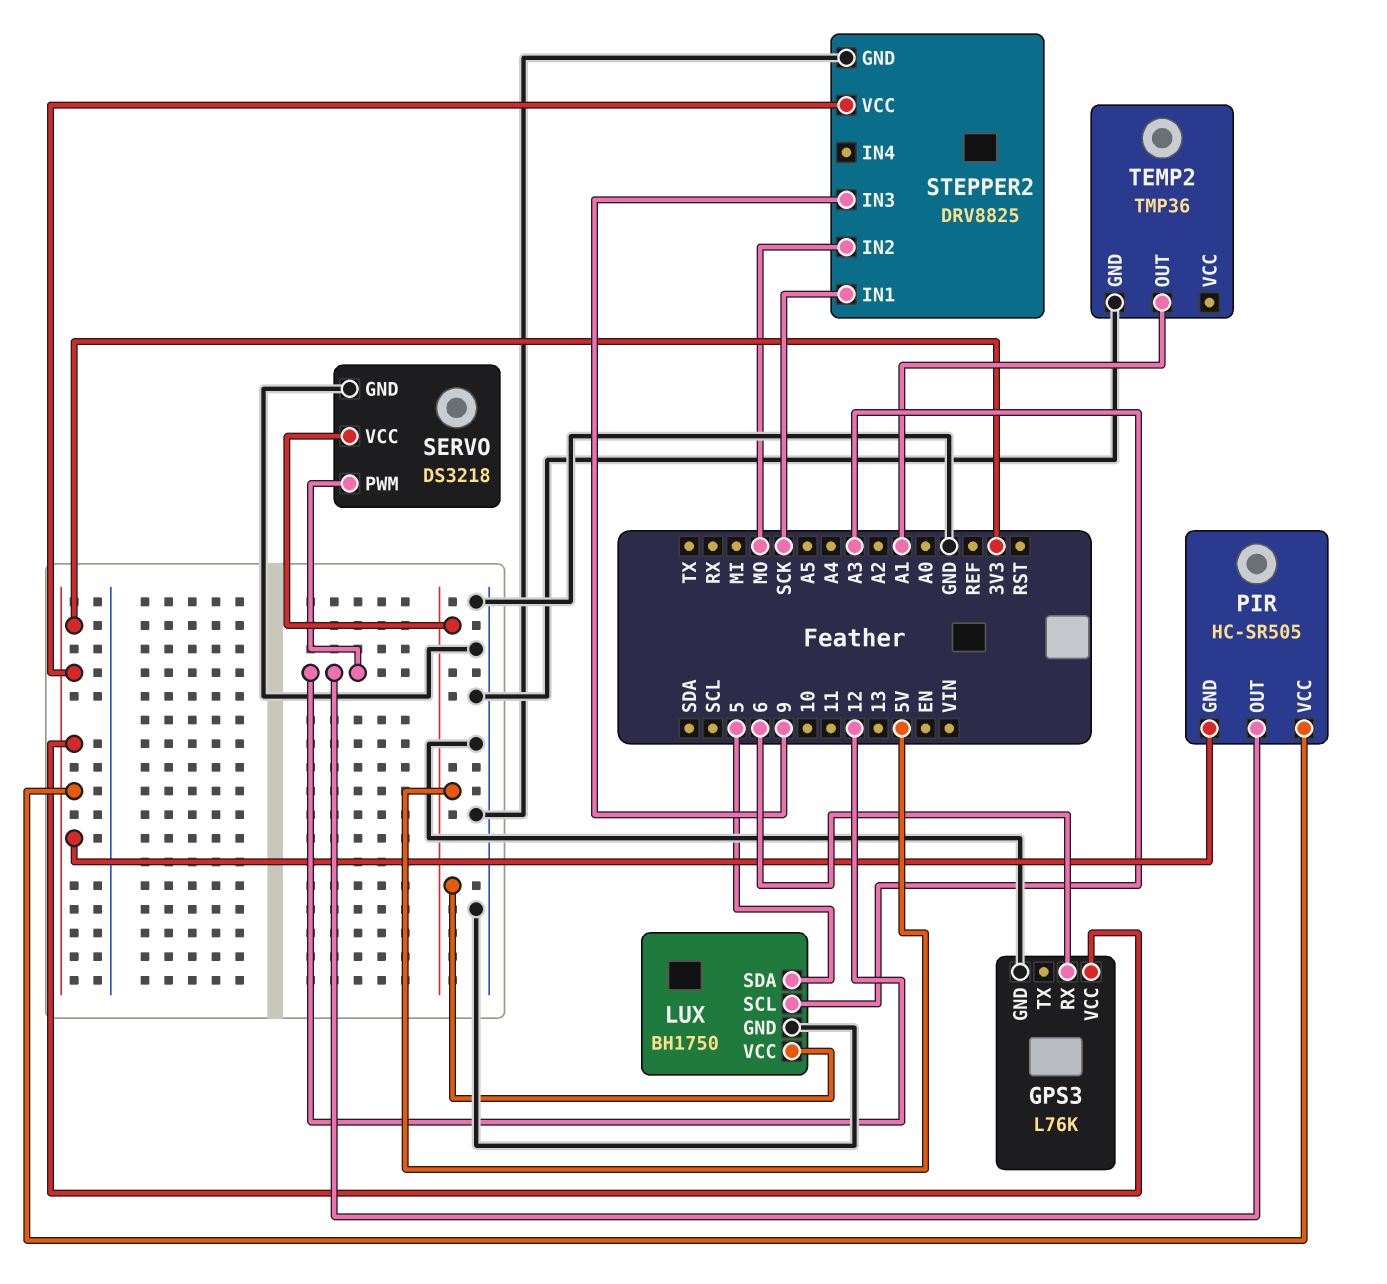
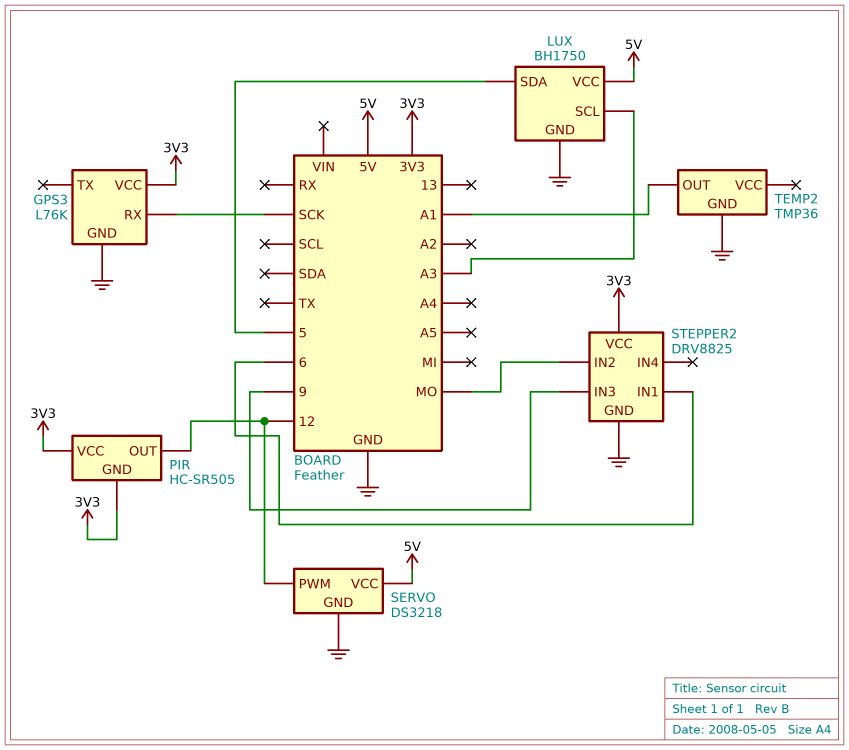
GPS3 pin RX: 6 -> SCK
STEPPER2 pin IN1: SCK -> 6

